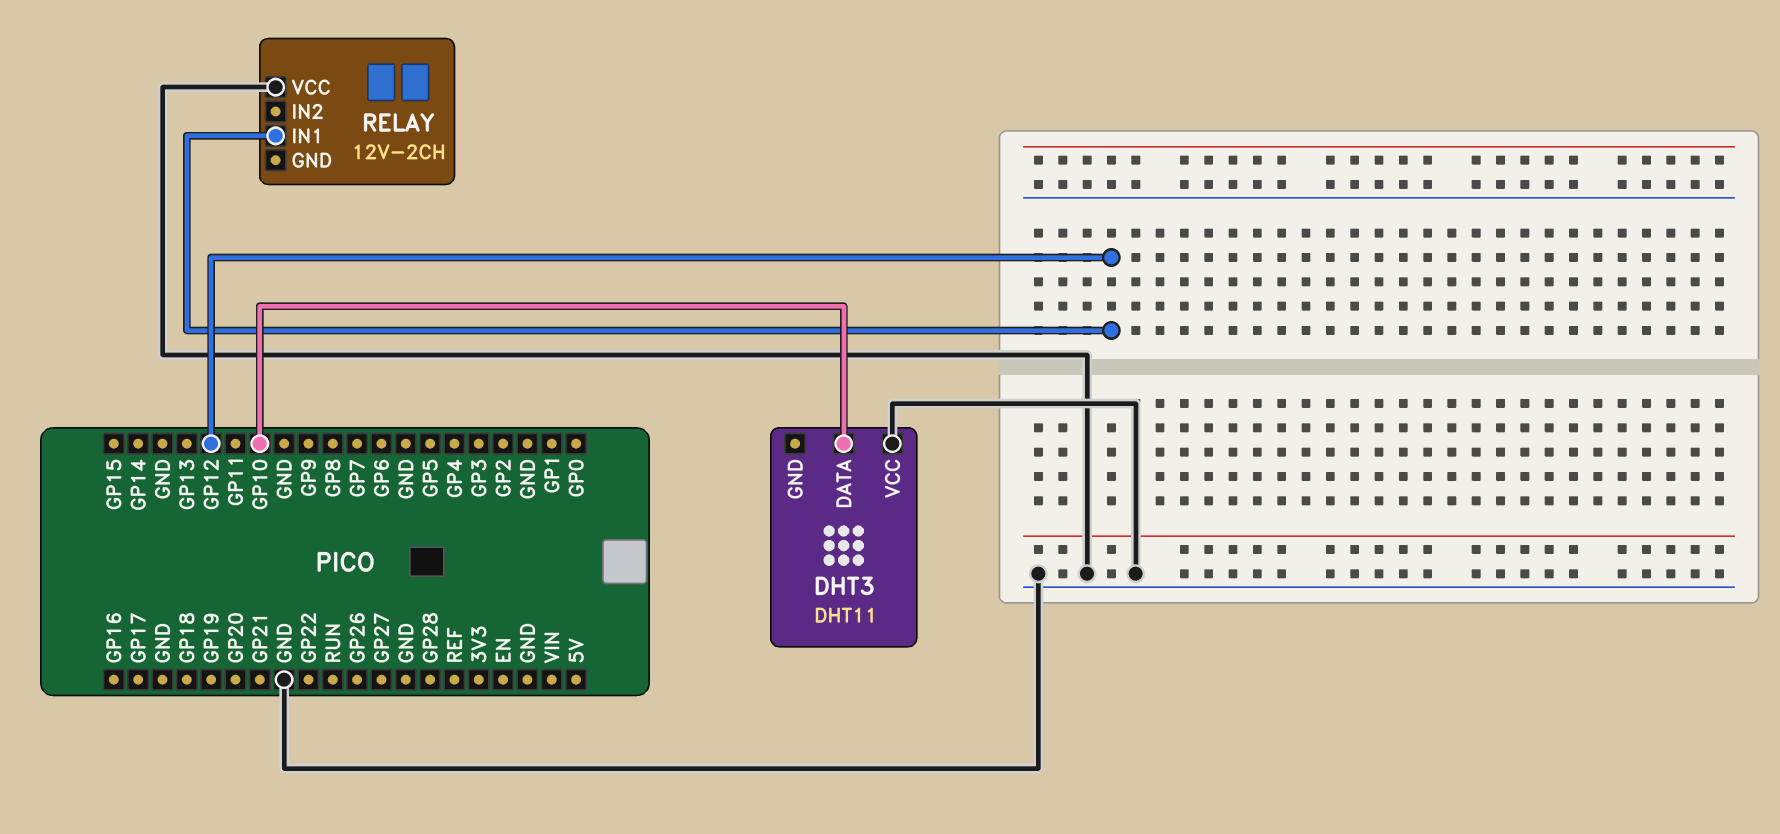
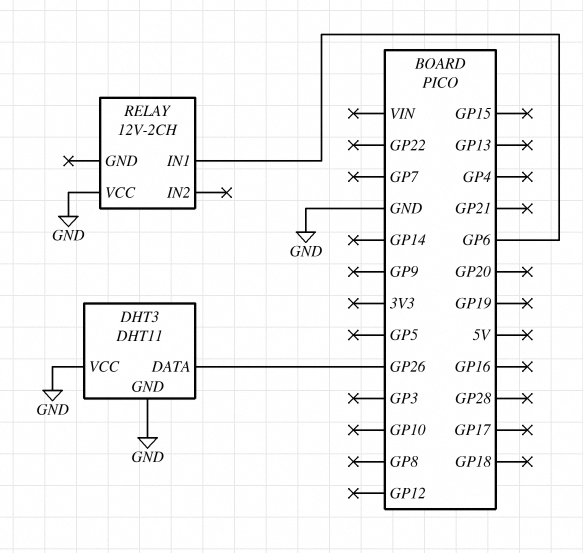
DHT3 pin DATA: GP10 -> GP26
DHT3 pin GND: none -> GND
RELAY pin IN1: GP12 -> GP6

